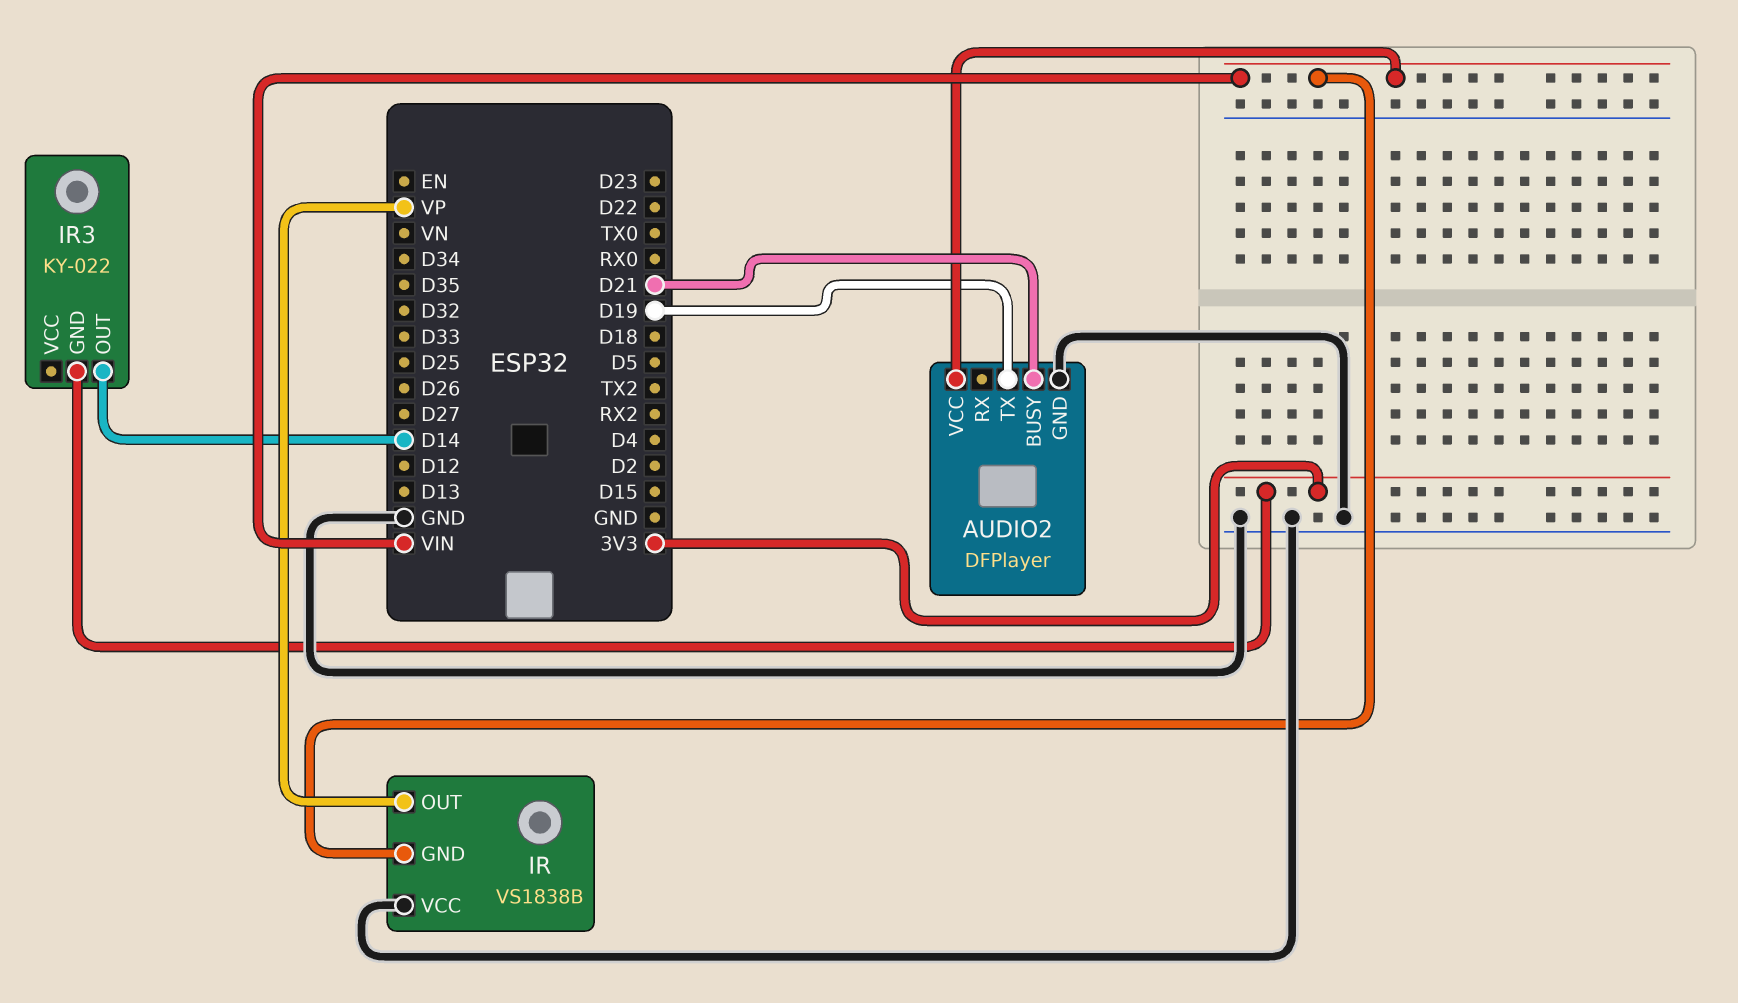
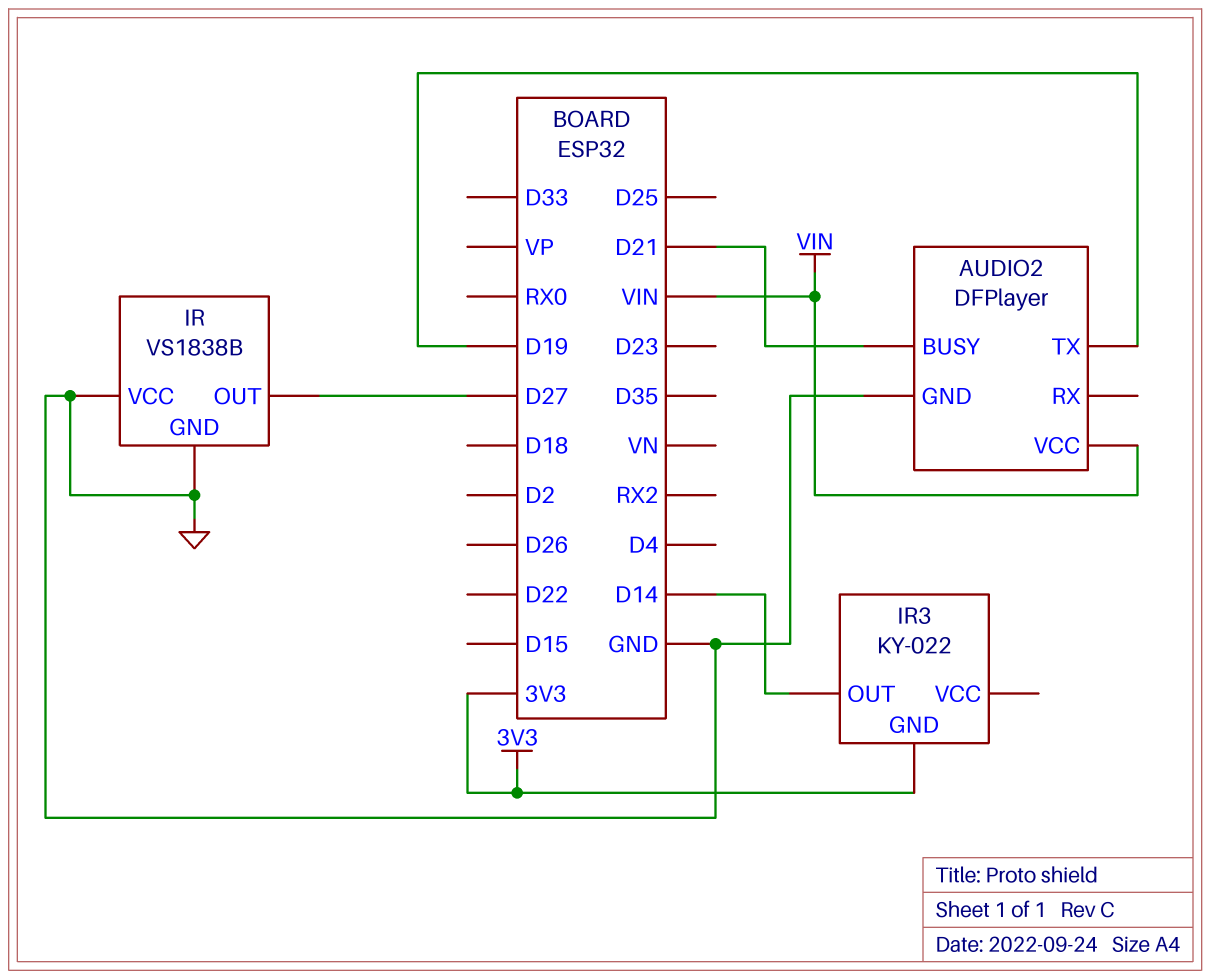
IR pin GND: VIN -> GND
IR pin OUT: VP -> D27

